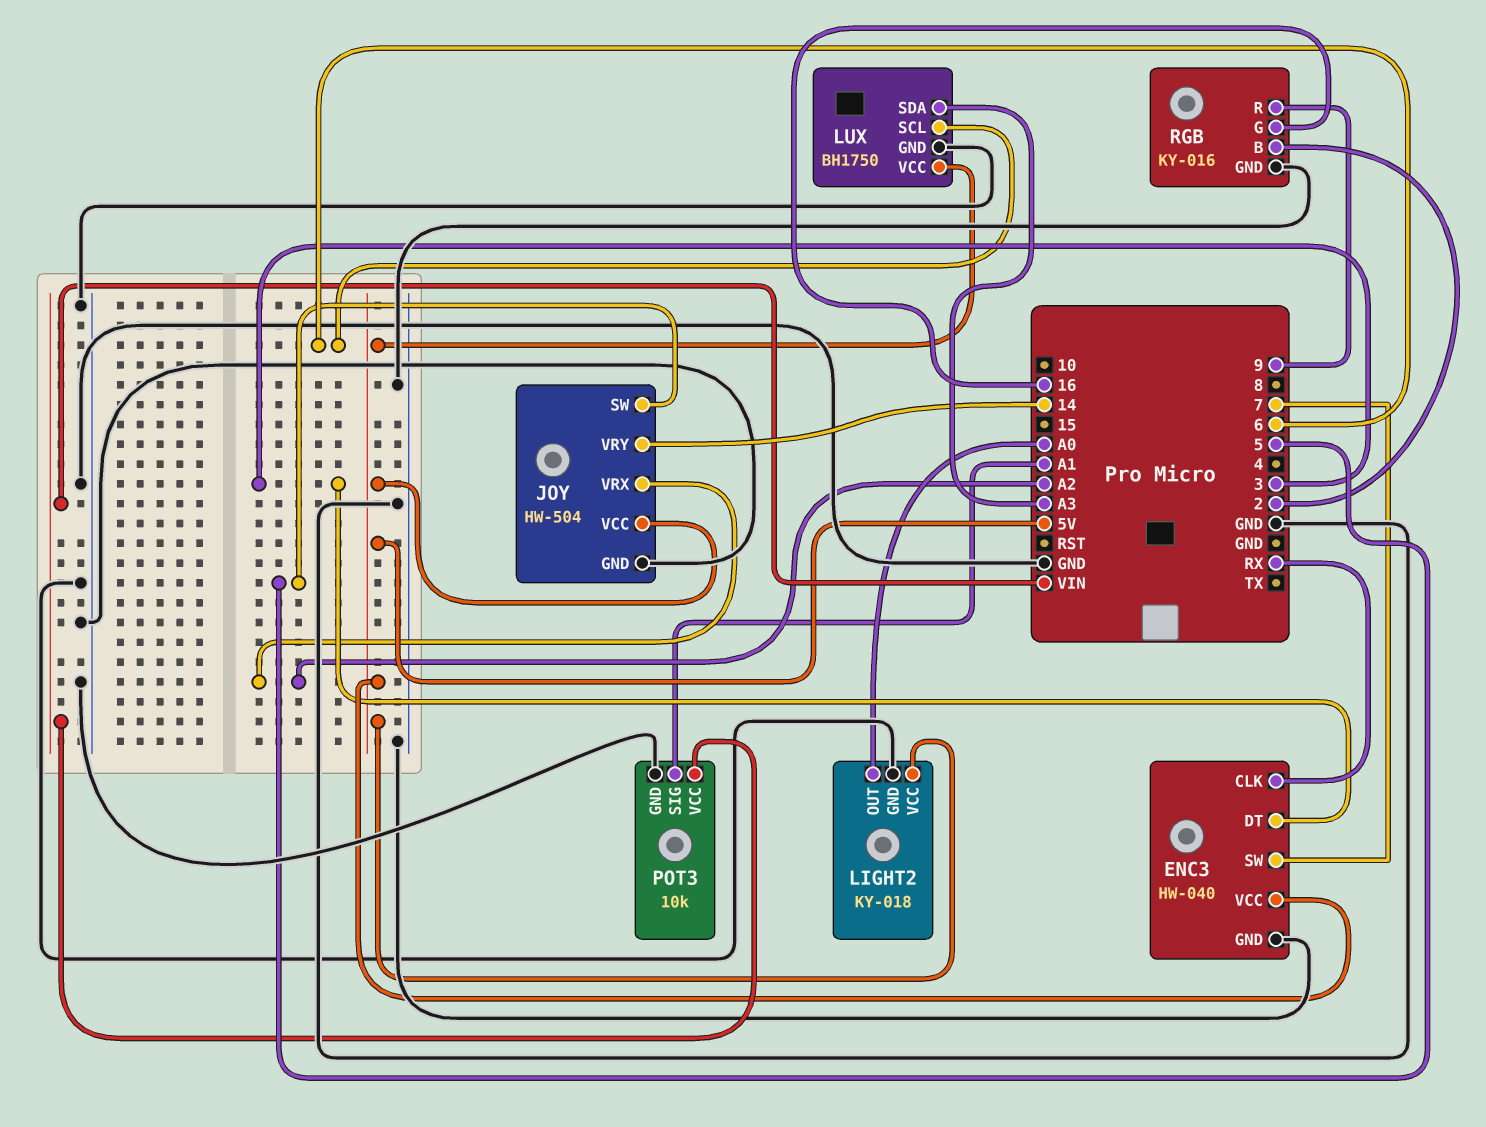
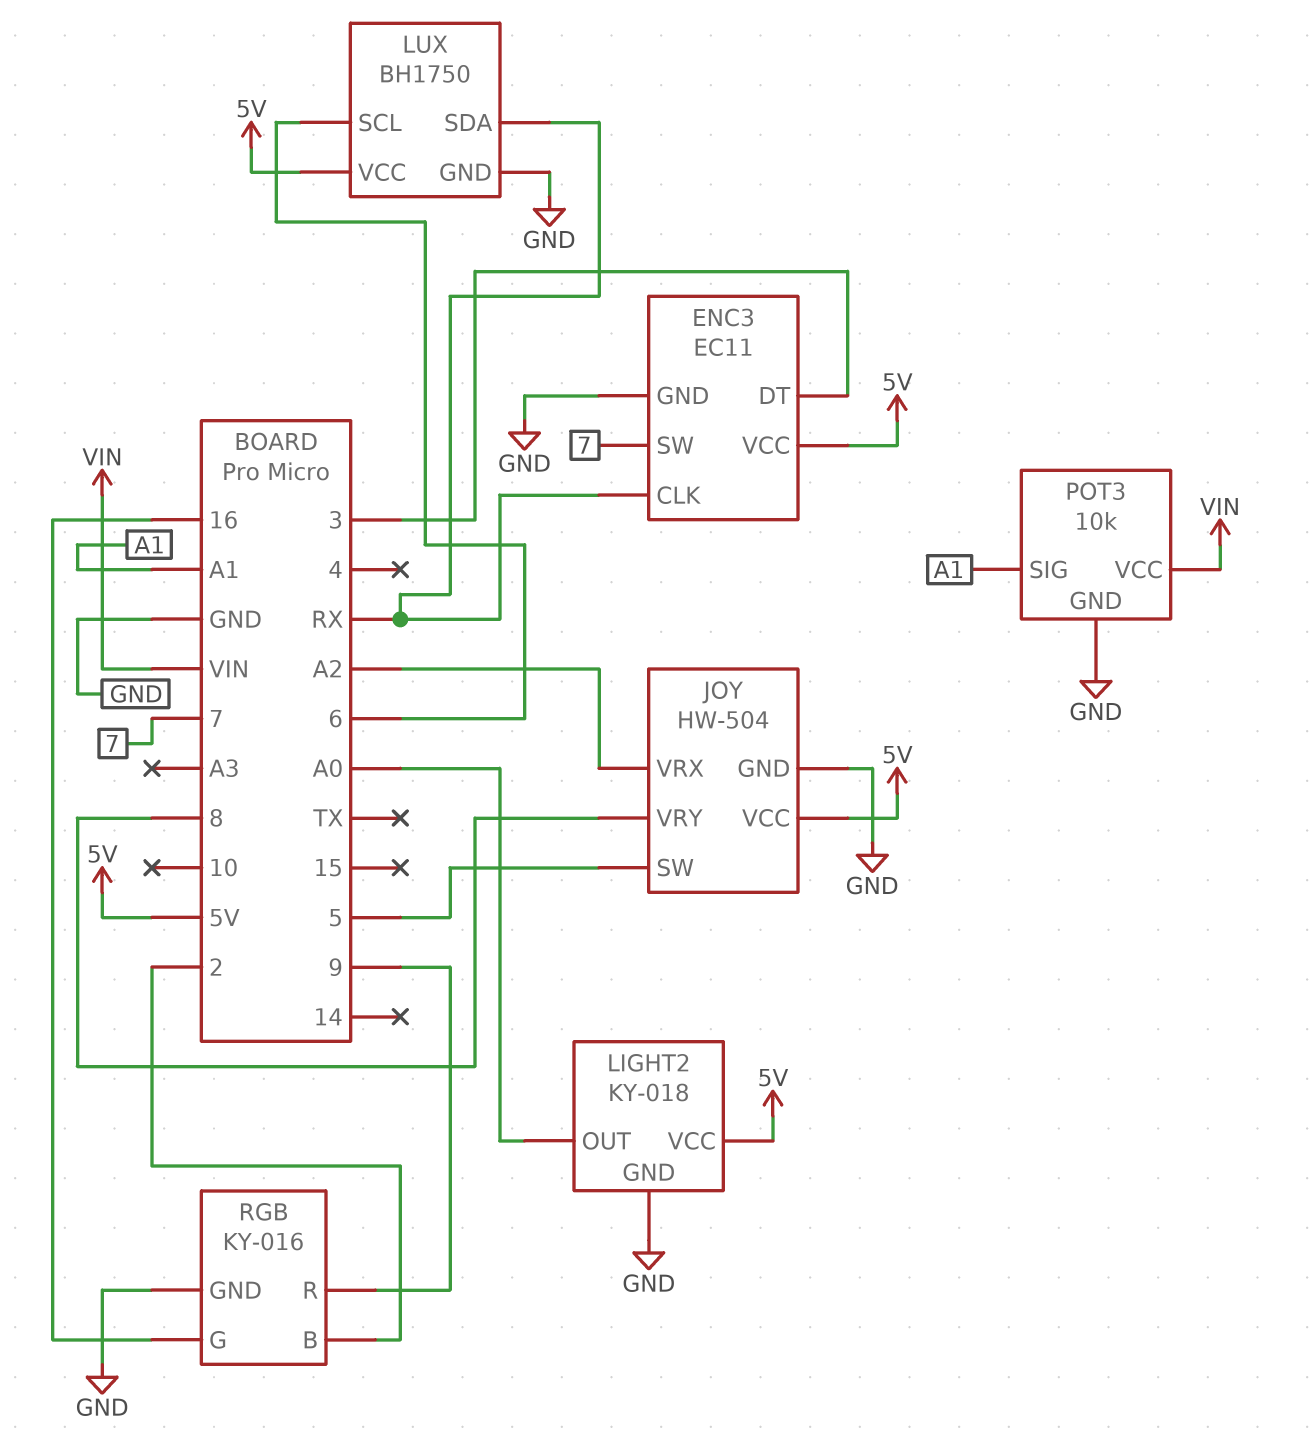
ENC3: HW-040 -> EC11
JOY pin VRY: 14 -> 8
LUX pin SDA: A3 -> RX

